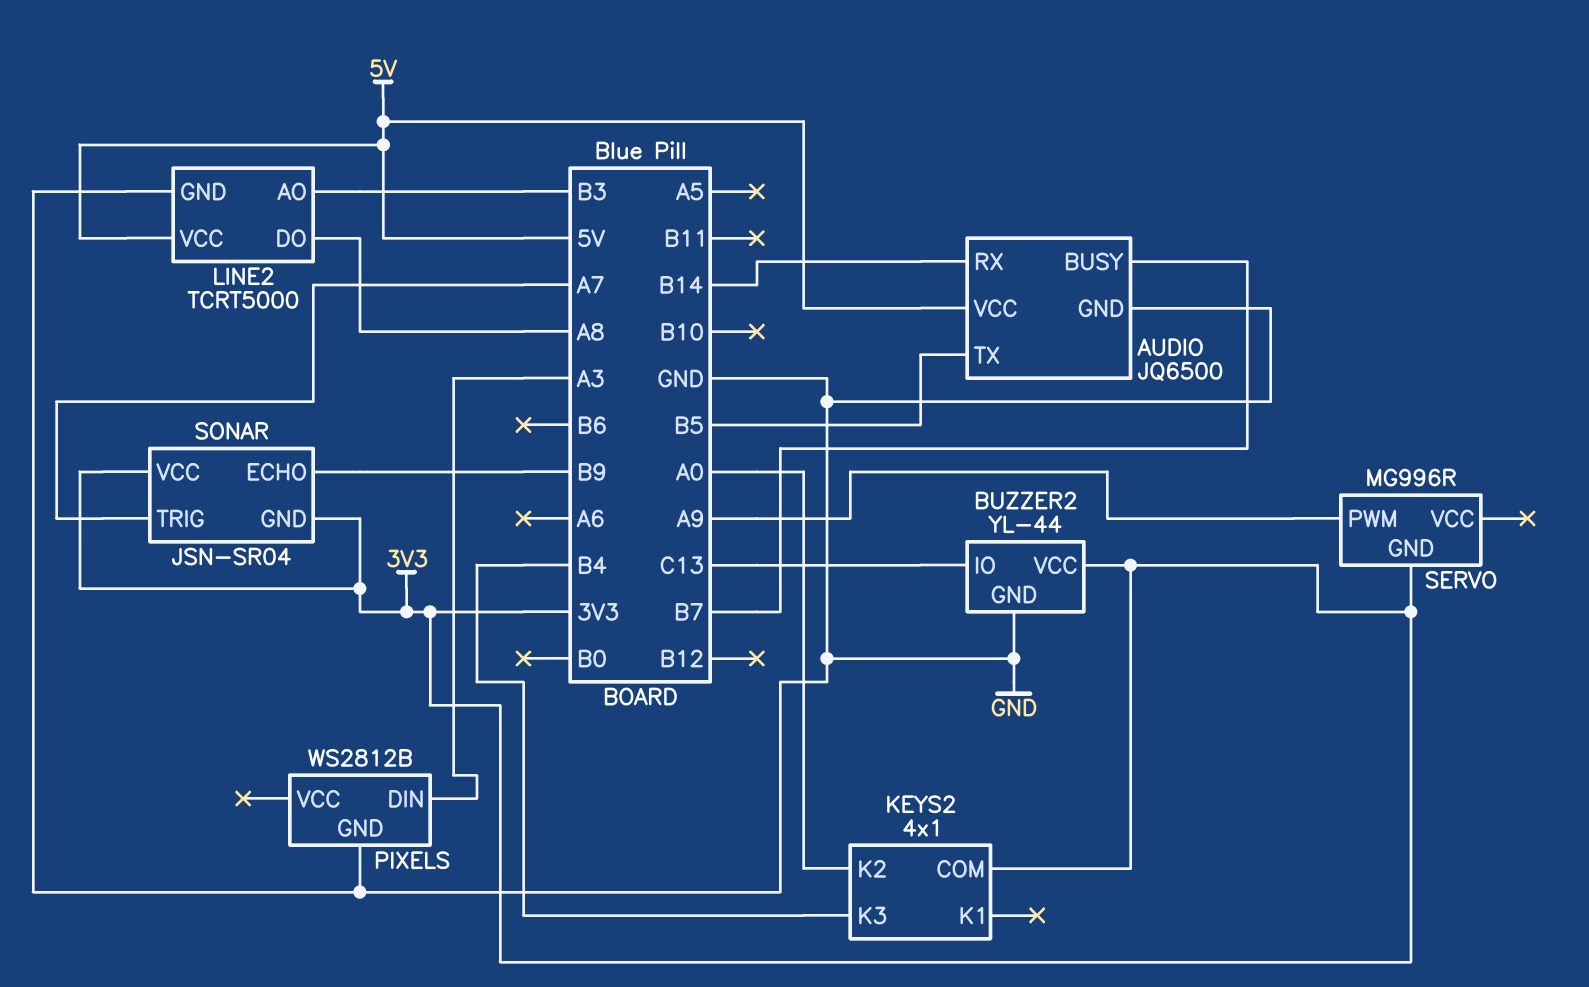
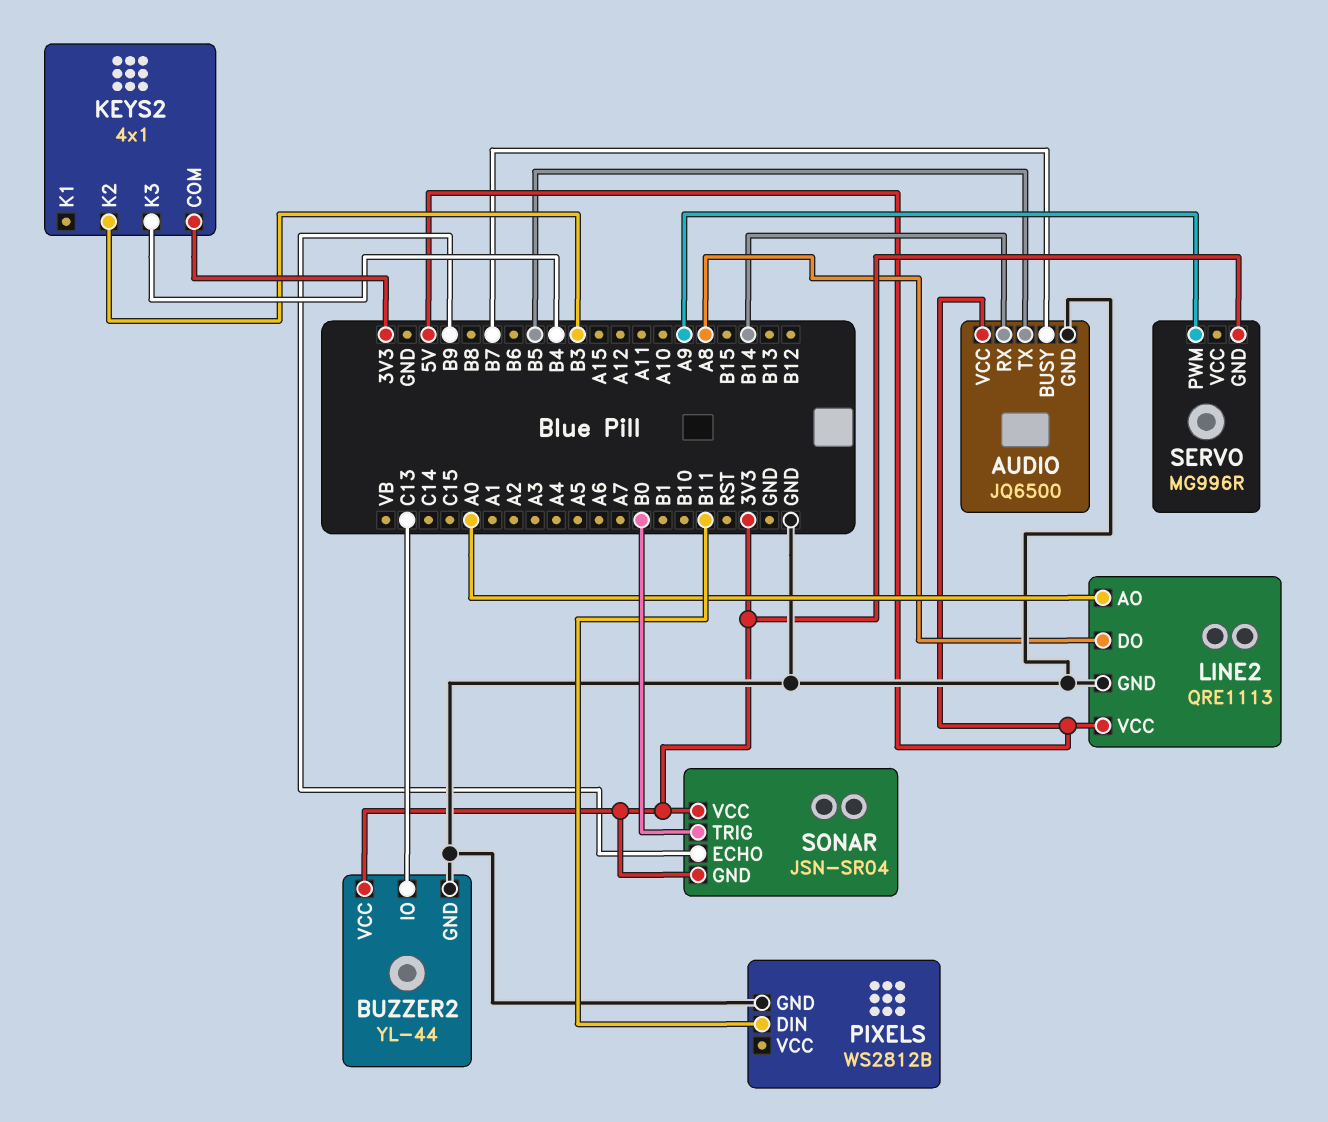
KEYS2 pin K2: A0 -> B3
LINE2: TCRT5000 -> QRE1113
LINE2 pin AO: B3 -> A0
PIXELS pin DIN: A3 -> B11
SONAR pin TRIG: A7 -> B0

